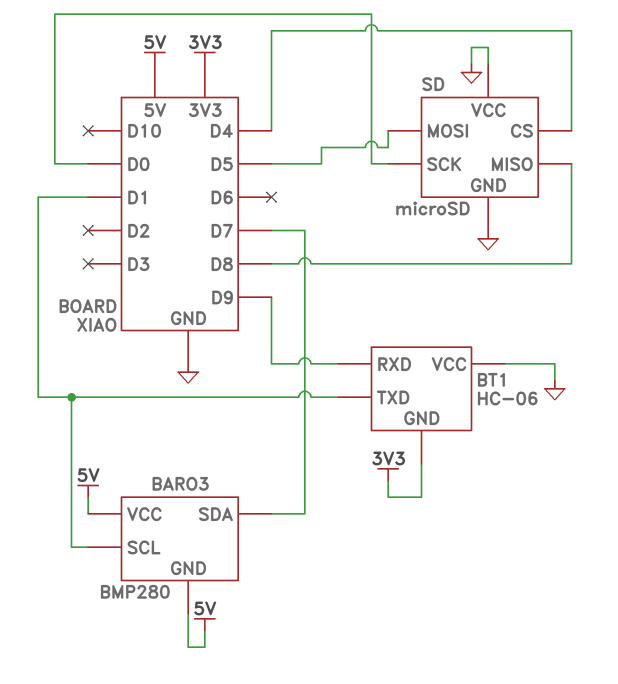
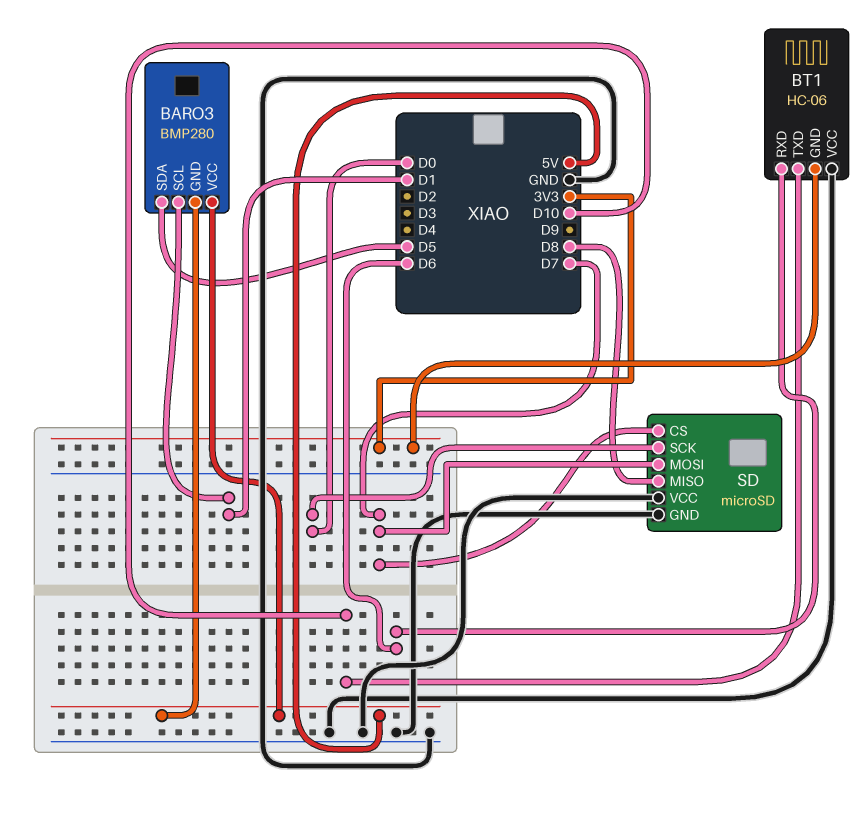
BARO3 pin SDA: D7 -> D5
BT1 pin RXD: D9 -> D6
BT1 pin TXD: D1 -> D10
SD pin CS: D4 -> D7
SD pin MOSI: D5 -> D7

